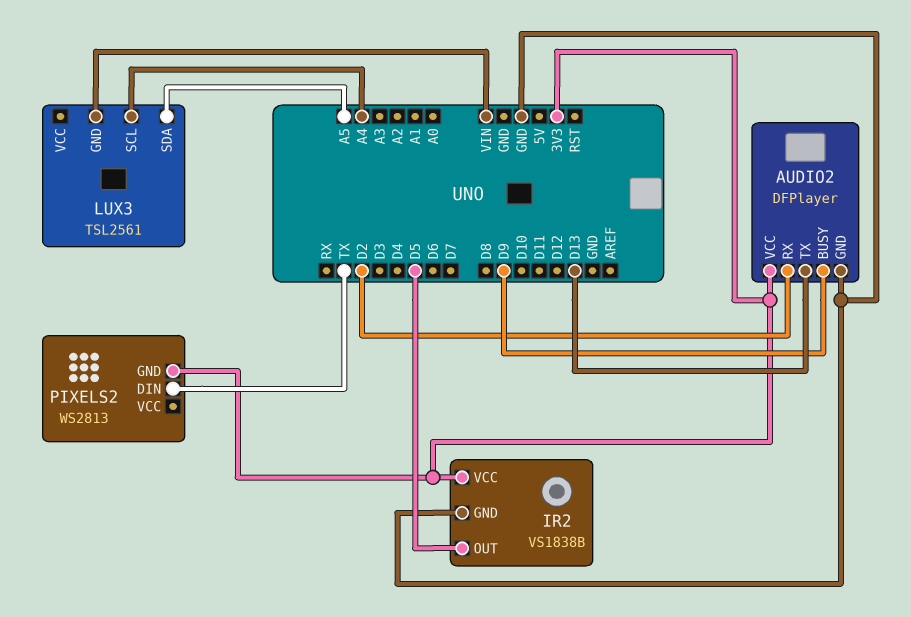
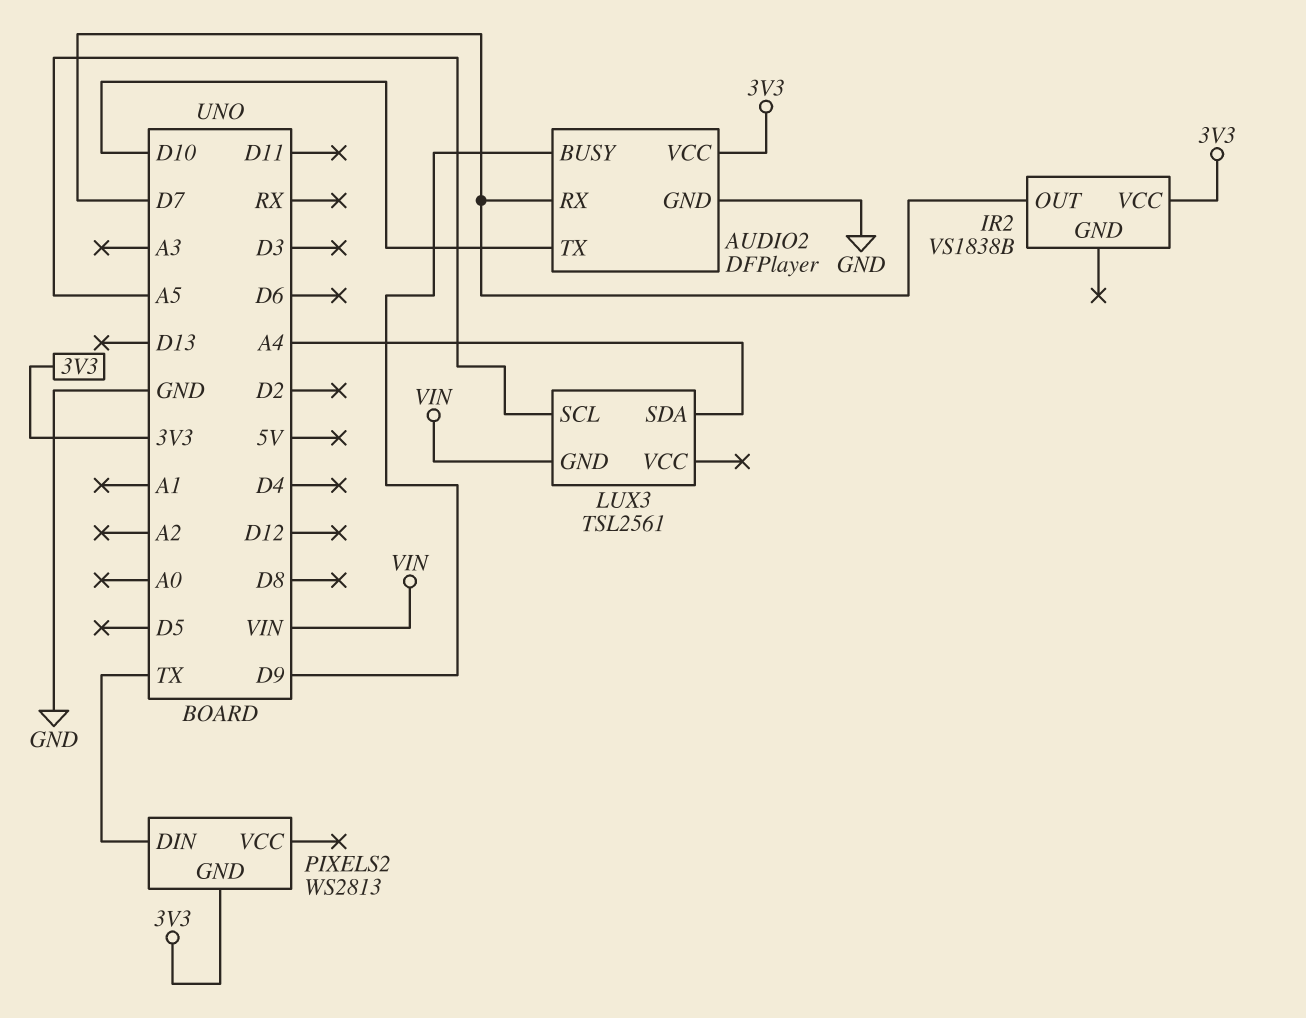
AUDIO2 pin RX: D2 -> D7
AUDIO2 pin TX: D13 -> D10
IR2 pin GND: GND -> none
IR2 pin OUT: D5 -> D7
LUX3 pin SCL: A4 -> A5
LUX3 pin SDA: A5 -> A4

